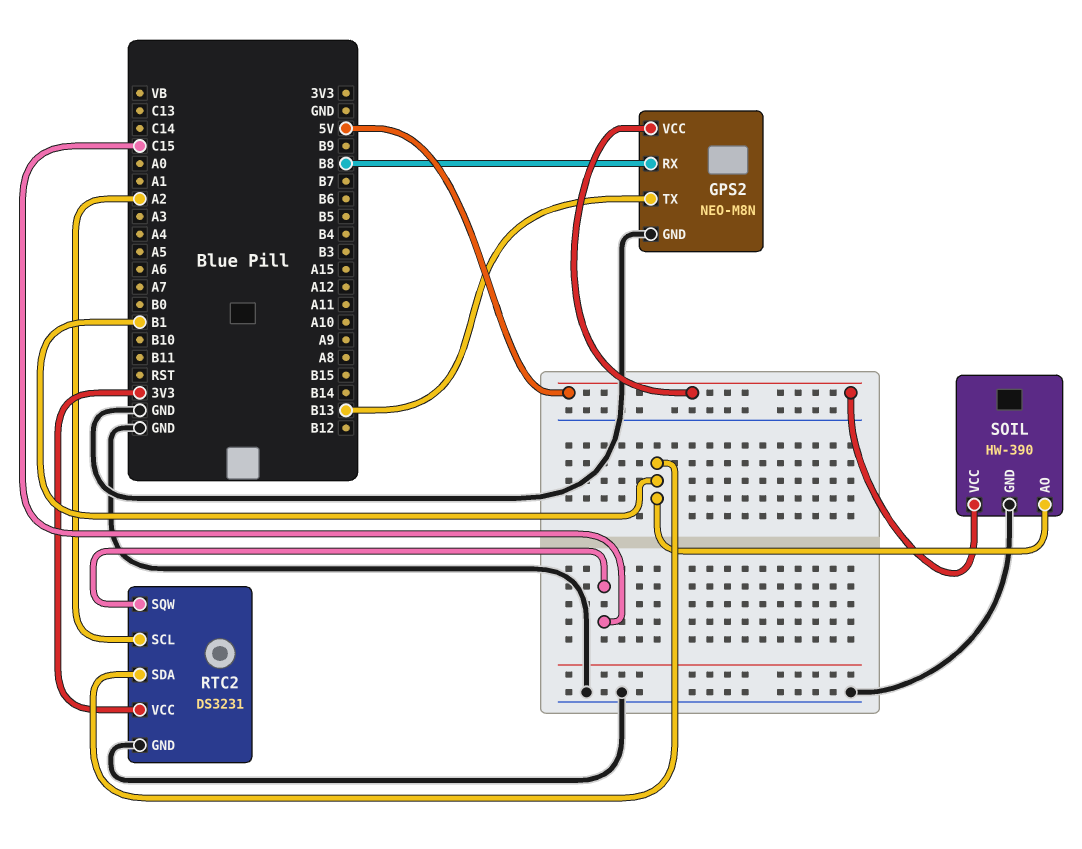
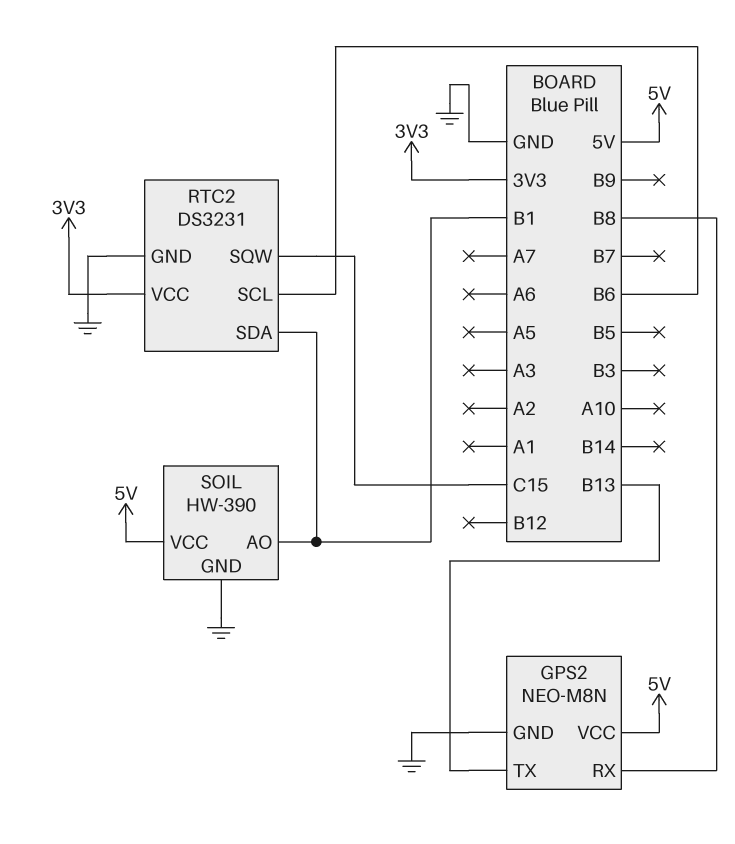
RTC2 pin SCL: A2 -> B6

